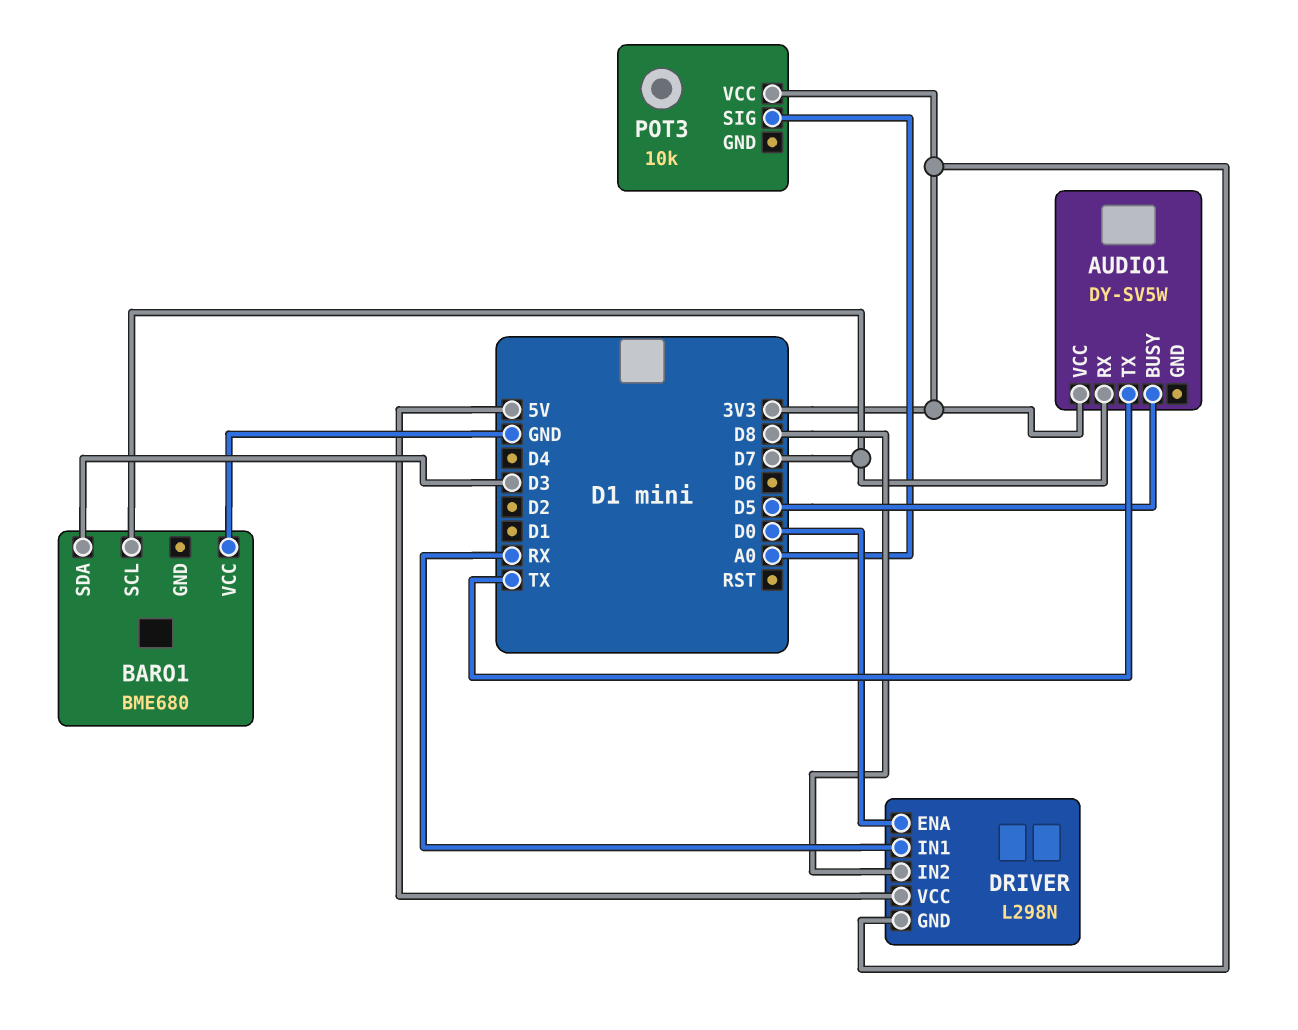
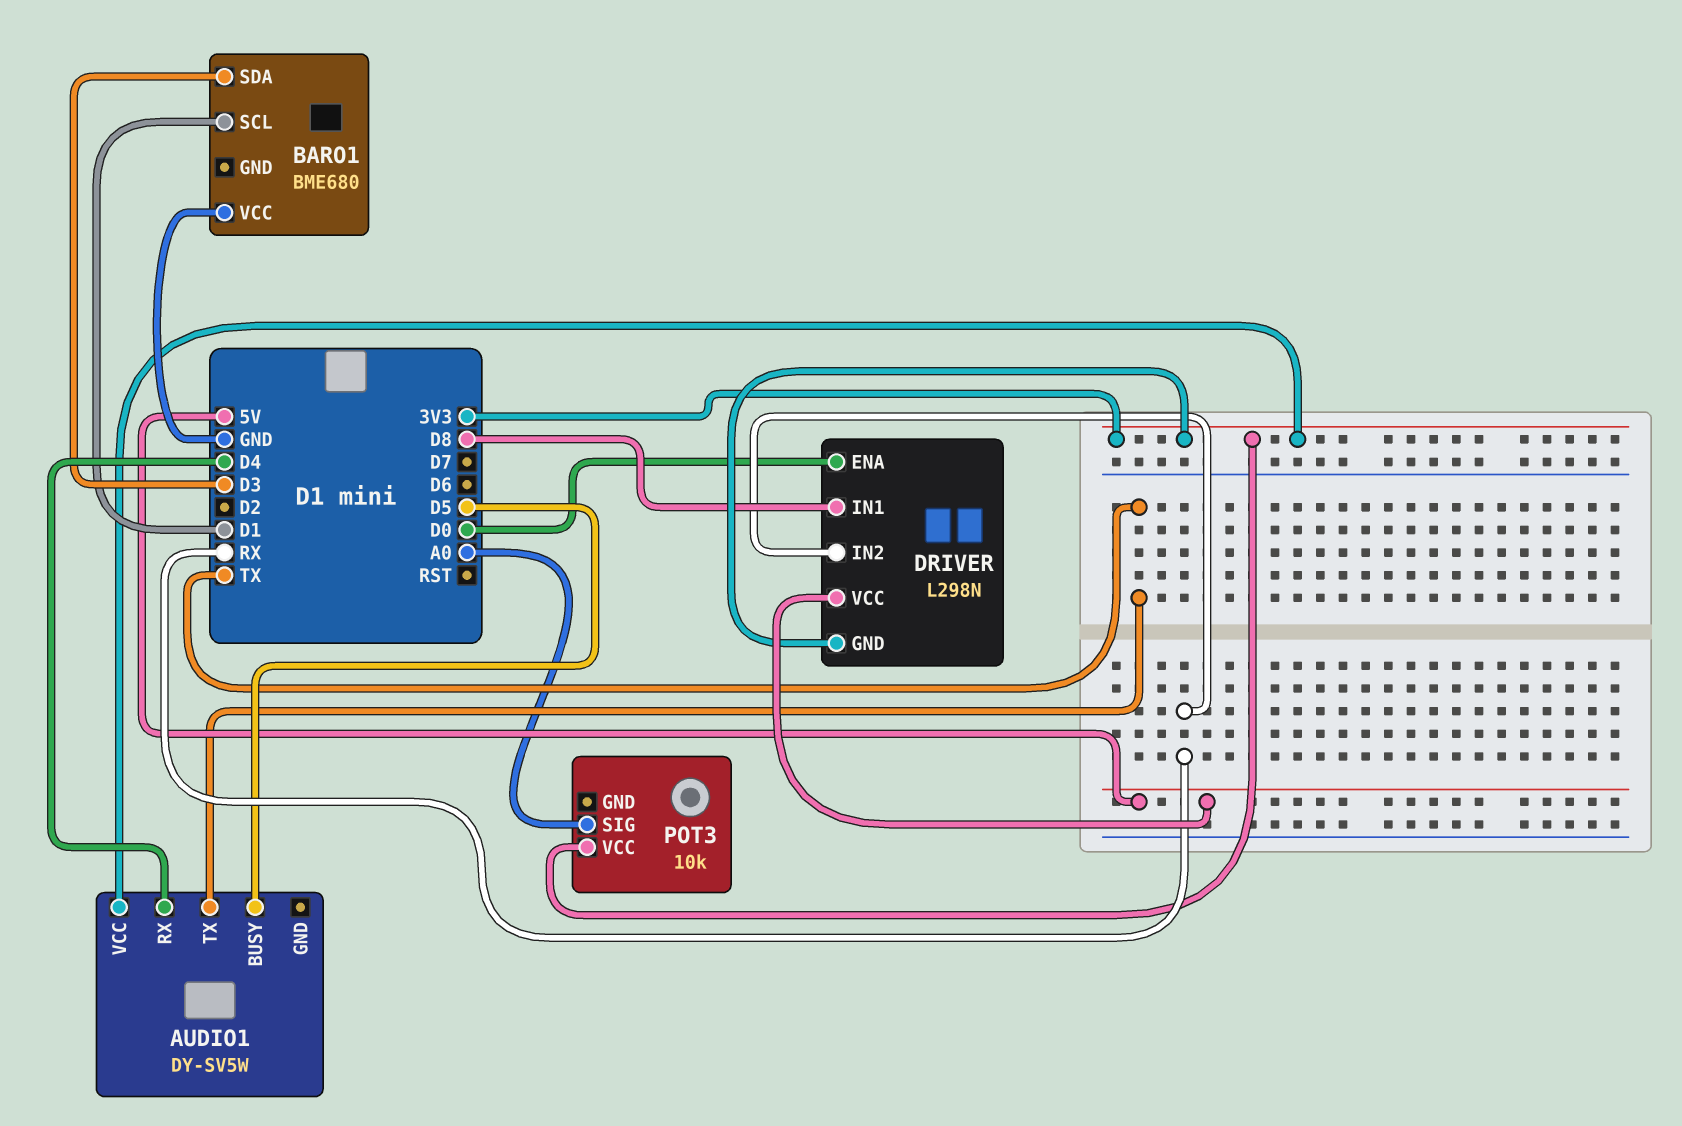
AUDIO1 pin RX: D7 -> D4
BARO1 pin SCL: D7 -> D1
DRIVER pin IN1: RX -> D8
DRIVER pin IN2: D8 -> RX

